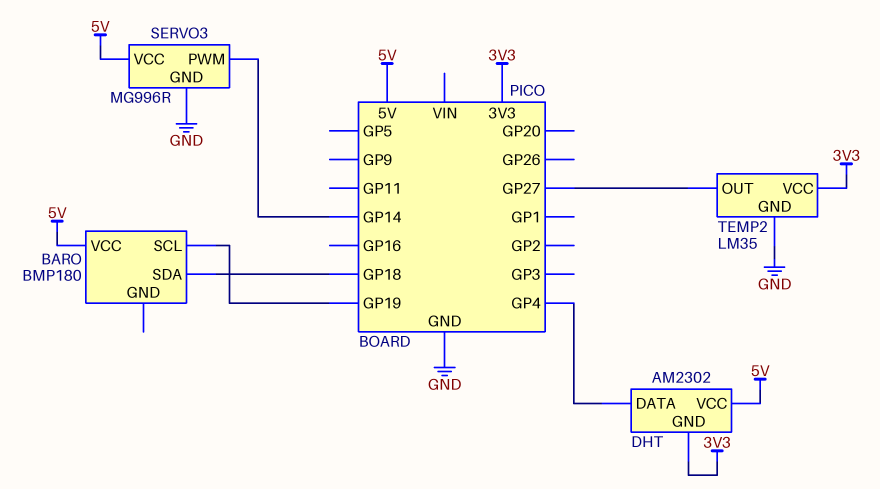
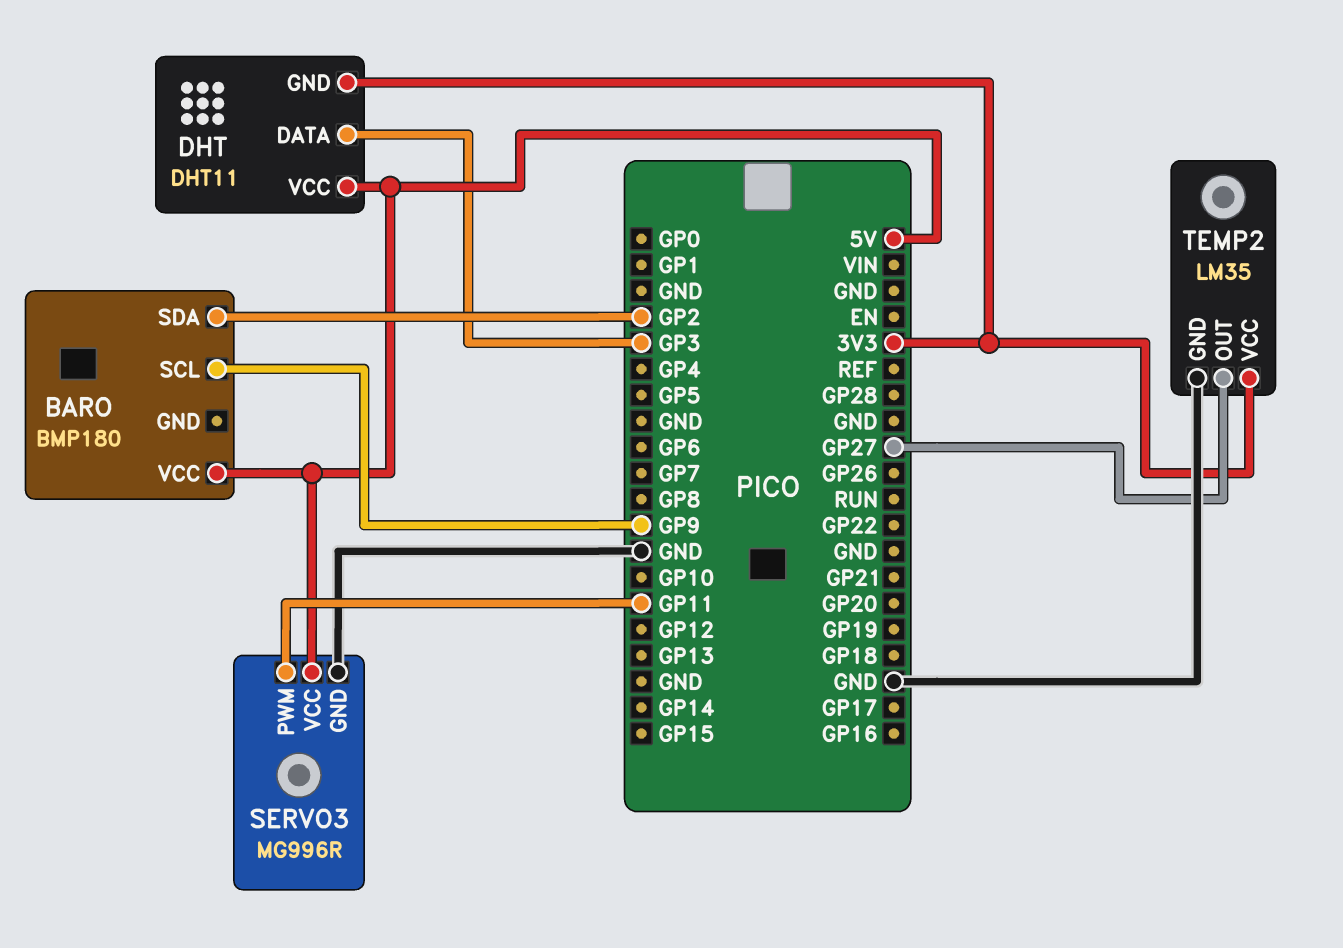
BARO pin SCL: GP19 -> GP9
BARO pin SDA: GP18 -> GP2
DHT: AM2302 -> DHT11
DHT pin DATA: GP4 -> GP3
SERVO3 pin PWM: GP14 -> GP11

